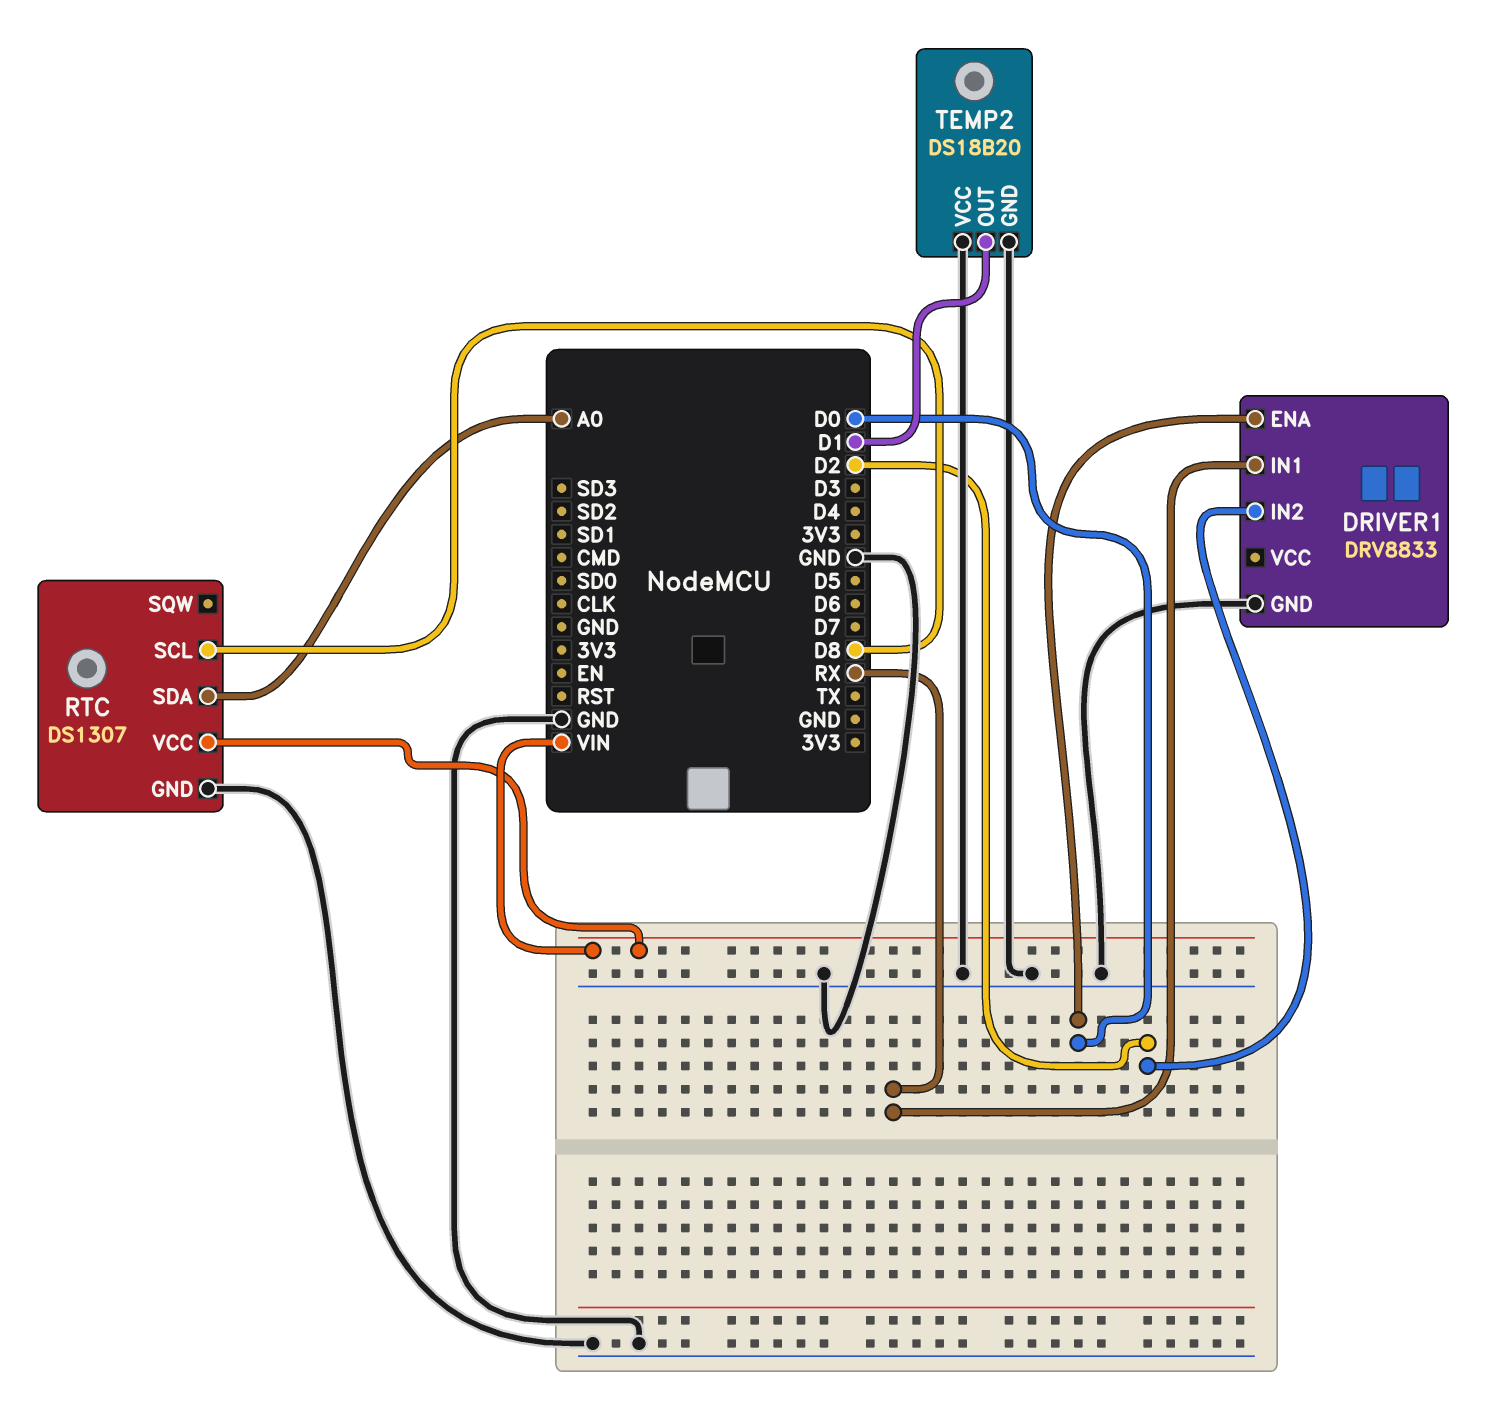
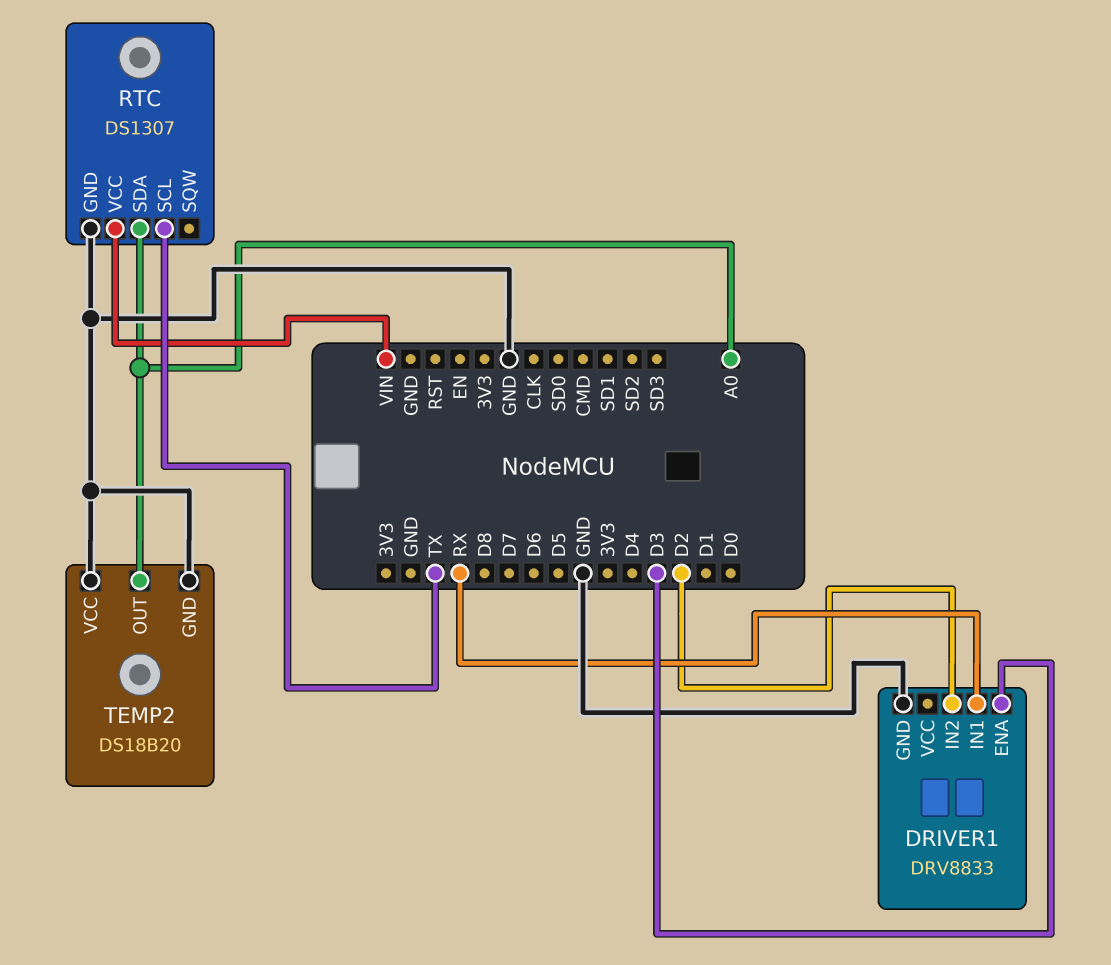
DRIVER1 pin ENA: D0 -> D3
RTC pin SCL: D8 -> TX
TEMP2 pin OUT: D1 -> A0

